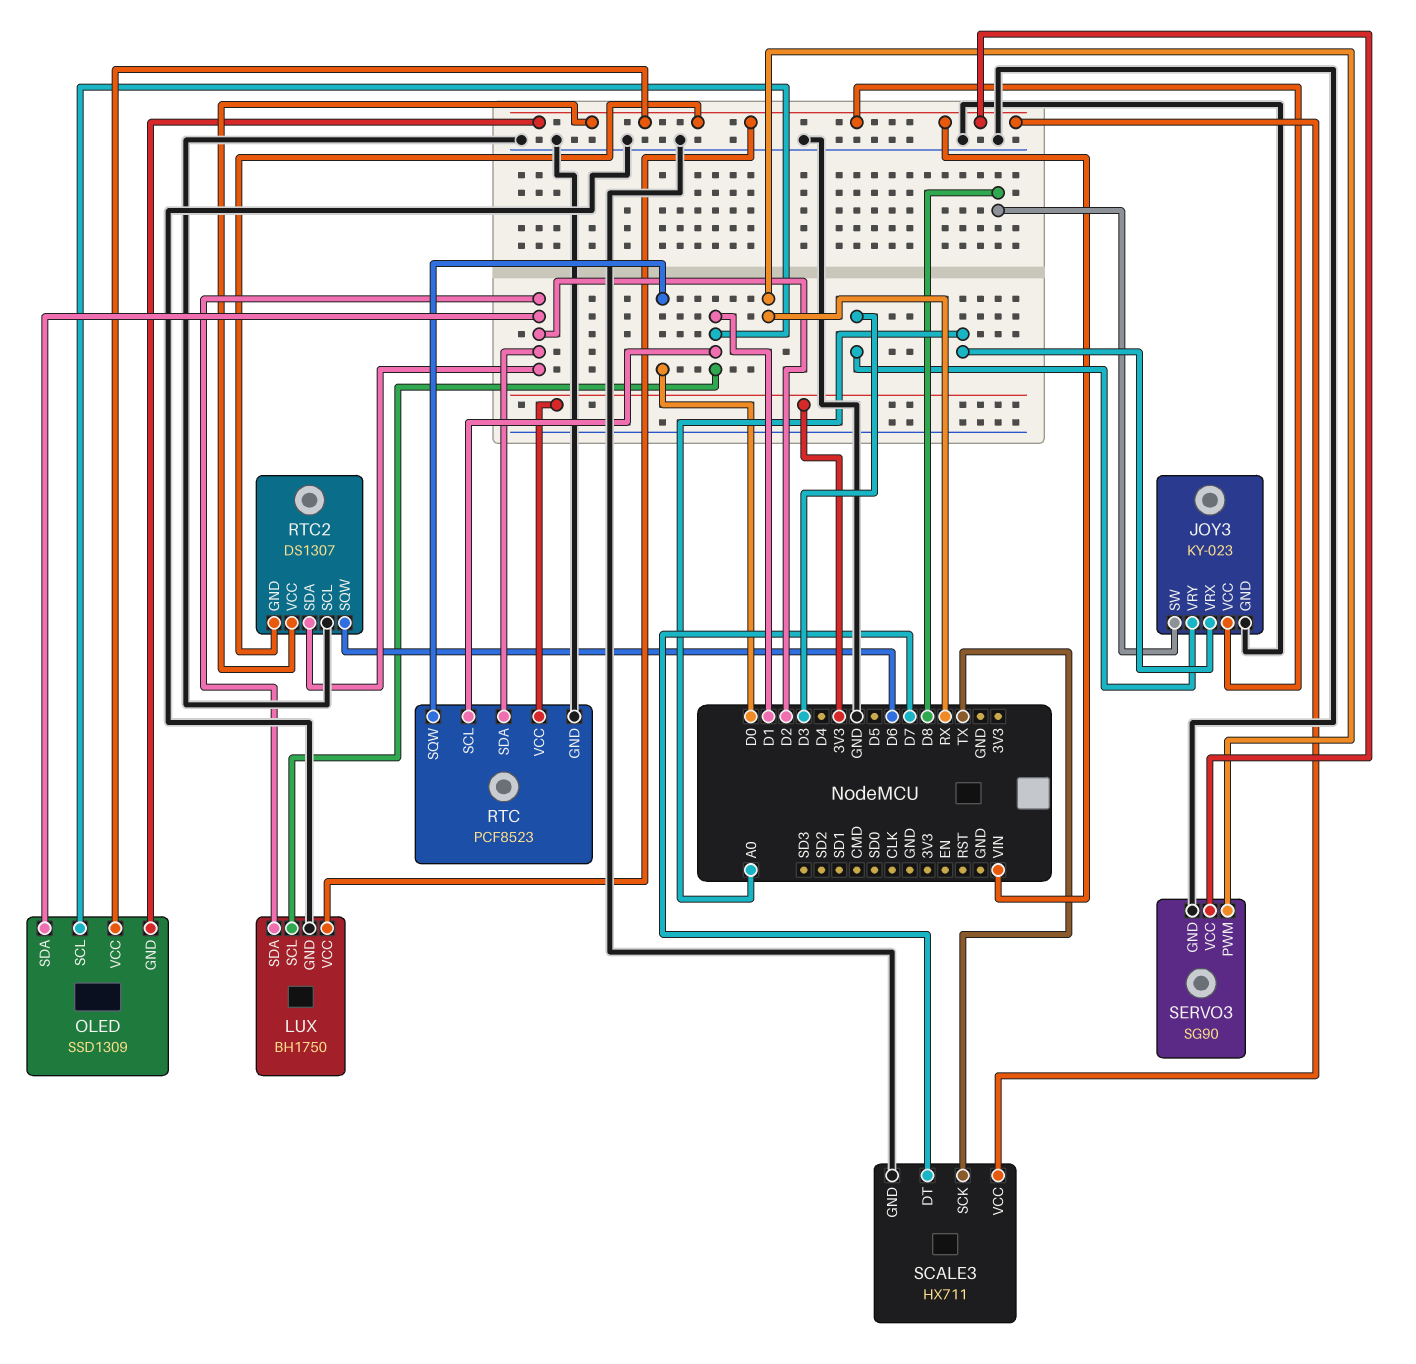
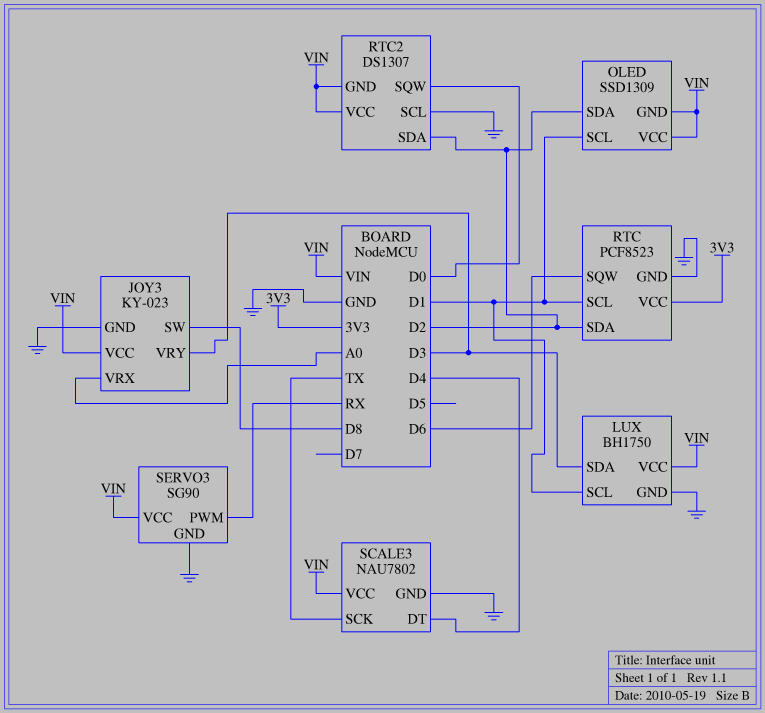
LUX pin SDA: D2 -> D3
RTC pin SQW: D0 -> D6
RTC2 pin SQW: D6 -> D0
SCALE3: HX711 -> NAU7802
SCALE3 pin DT: D7 -> D4

